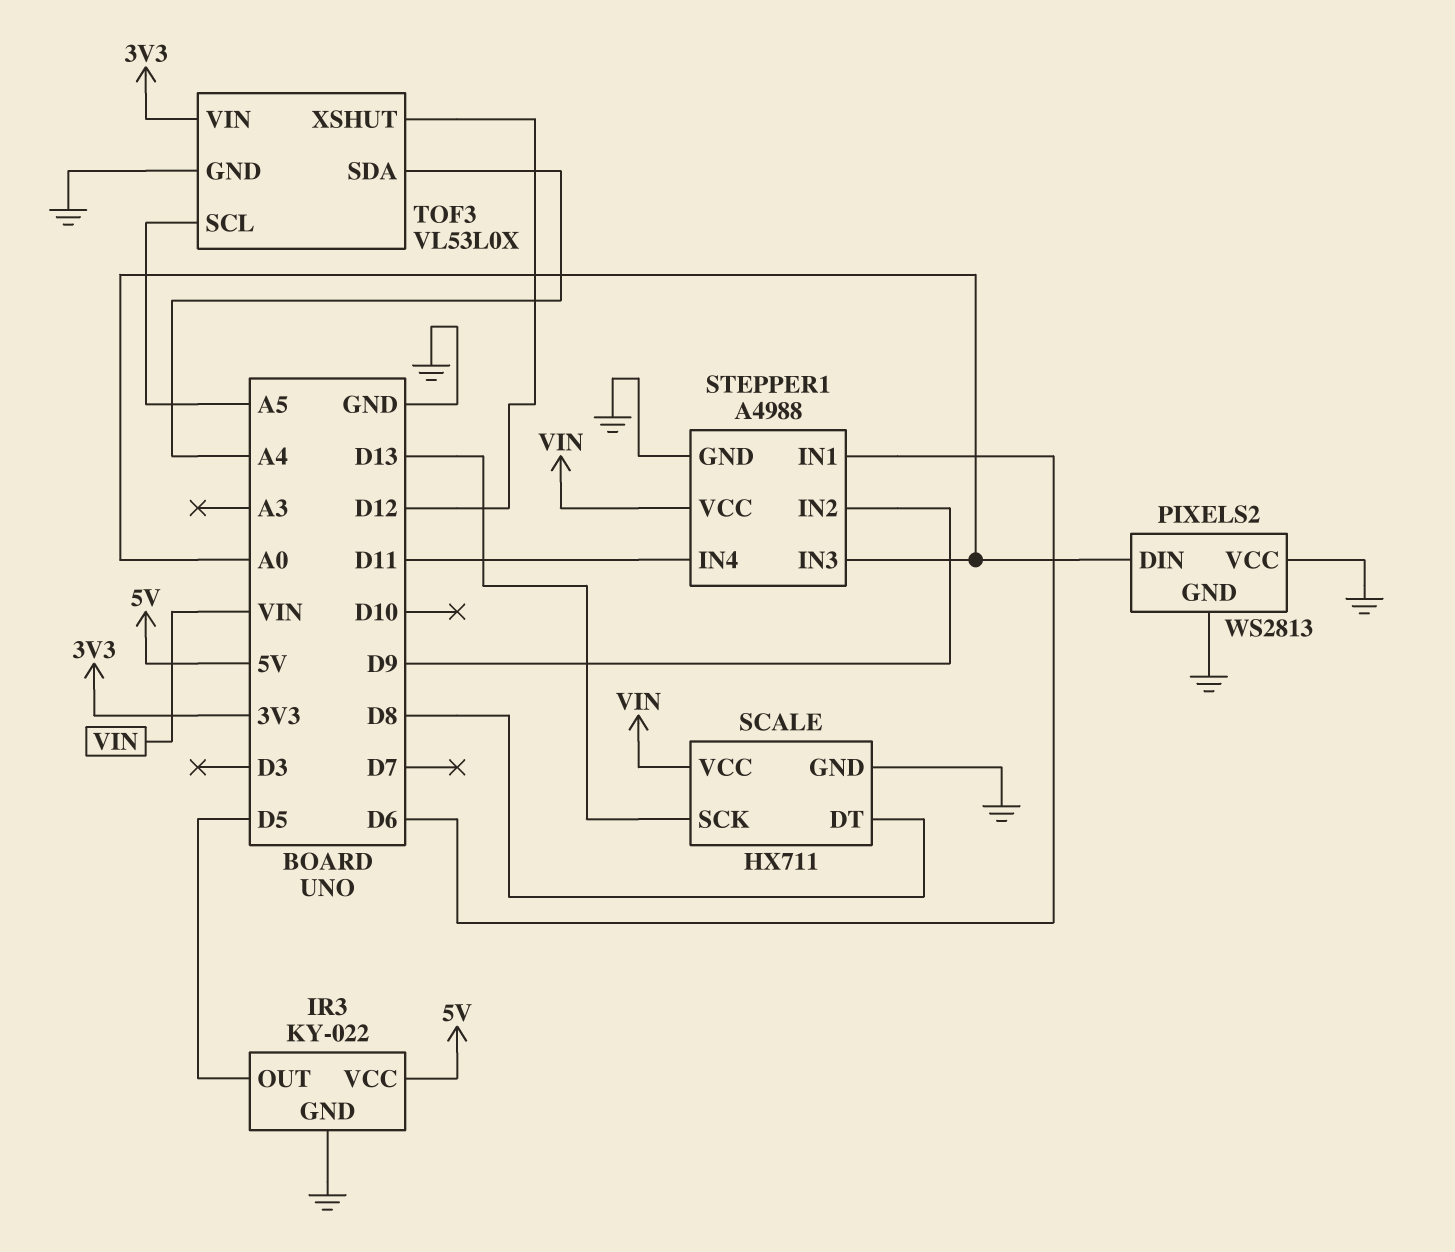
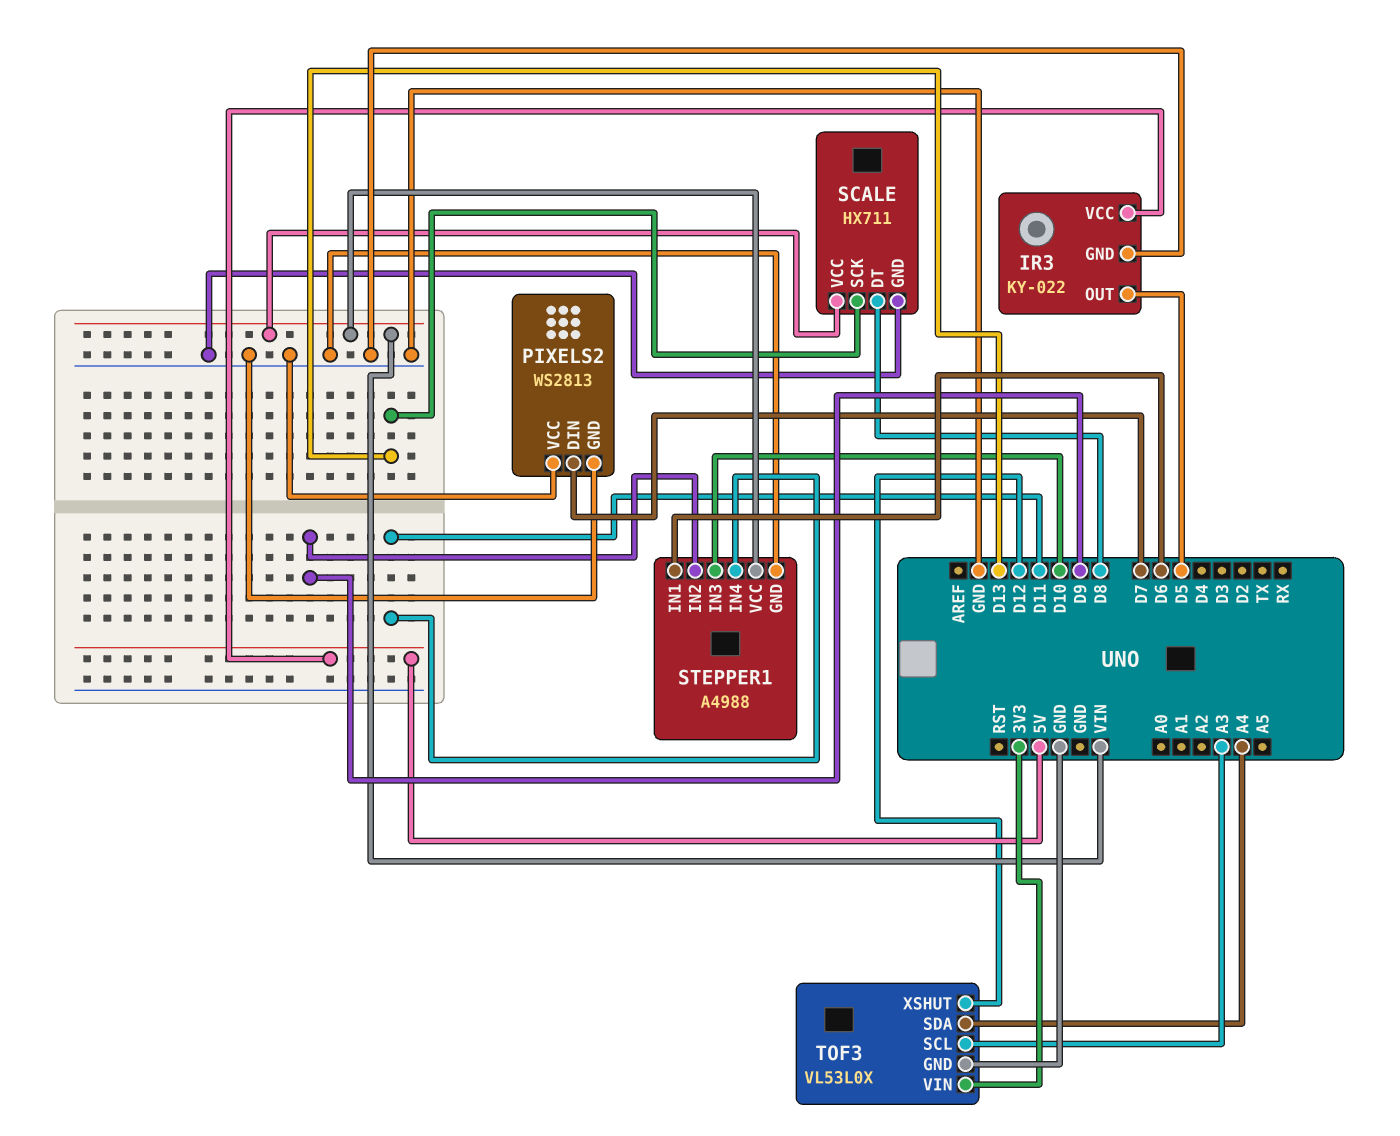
PIXELS2 pin DIN: A0 -> D7
STEPPER1 pin IN3: A0 -> D10
TOF3 pin SCL: A5 -> A3

